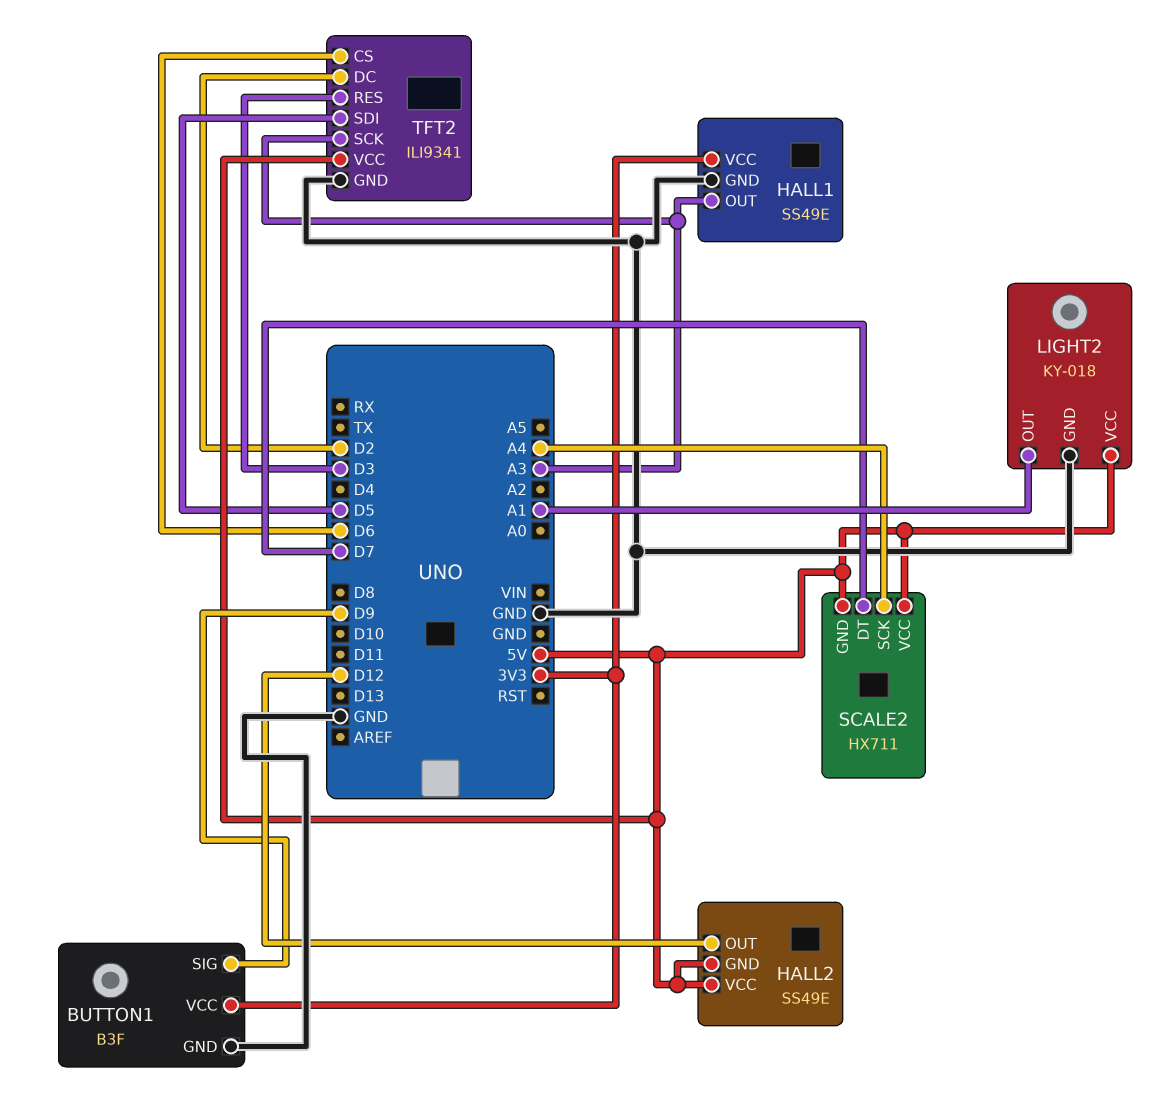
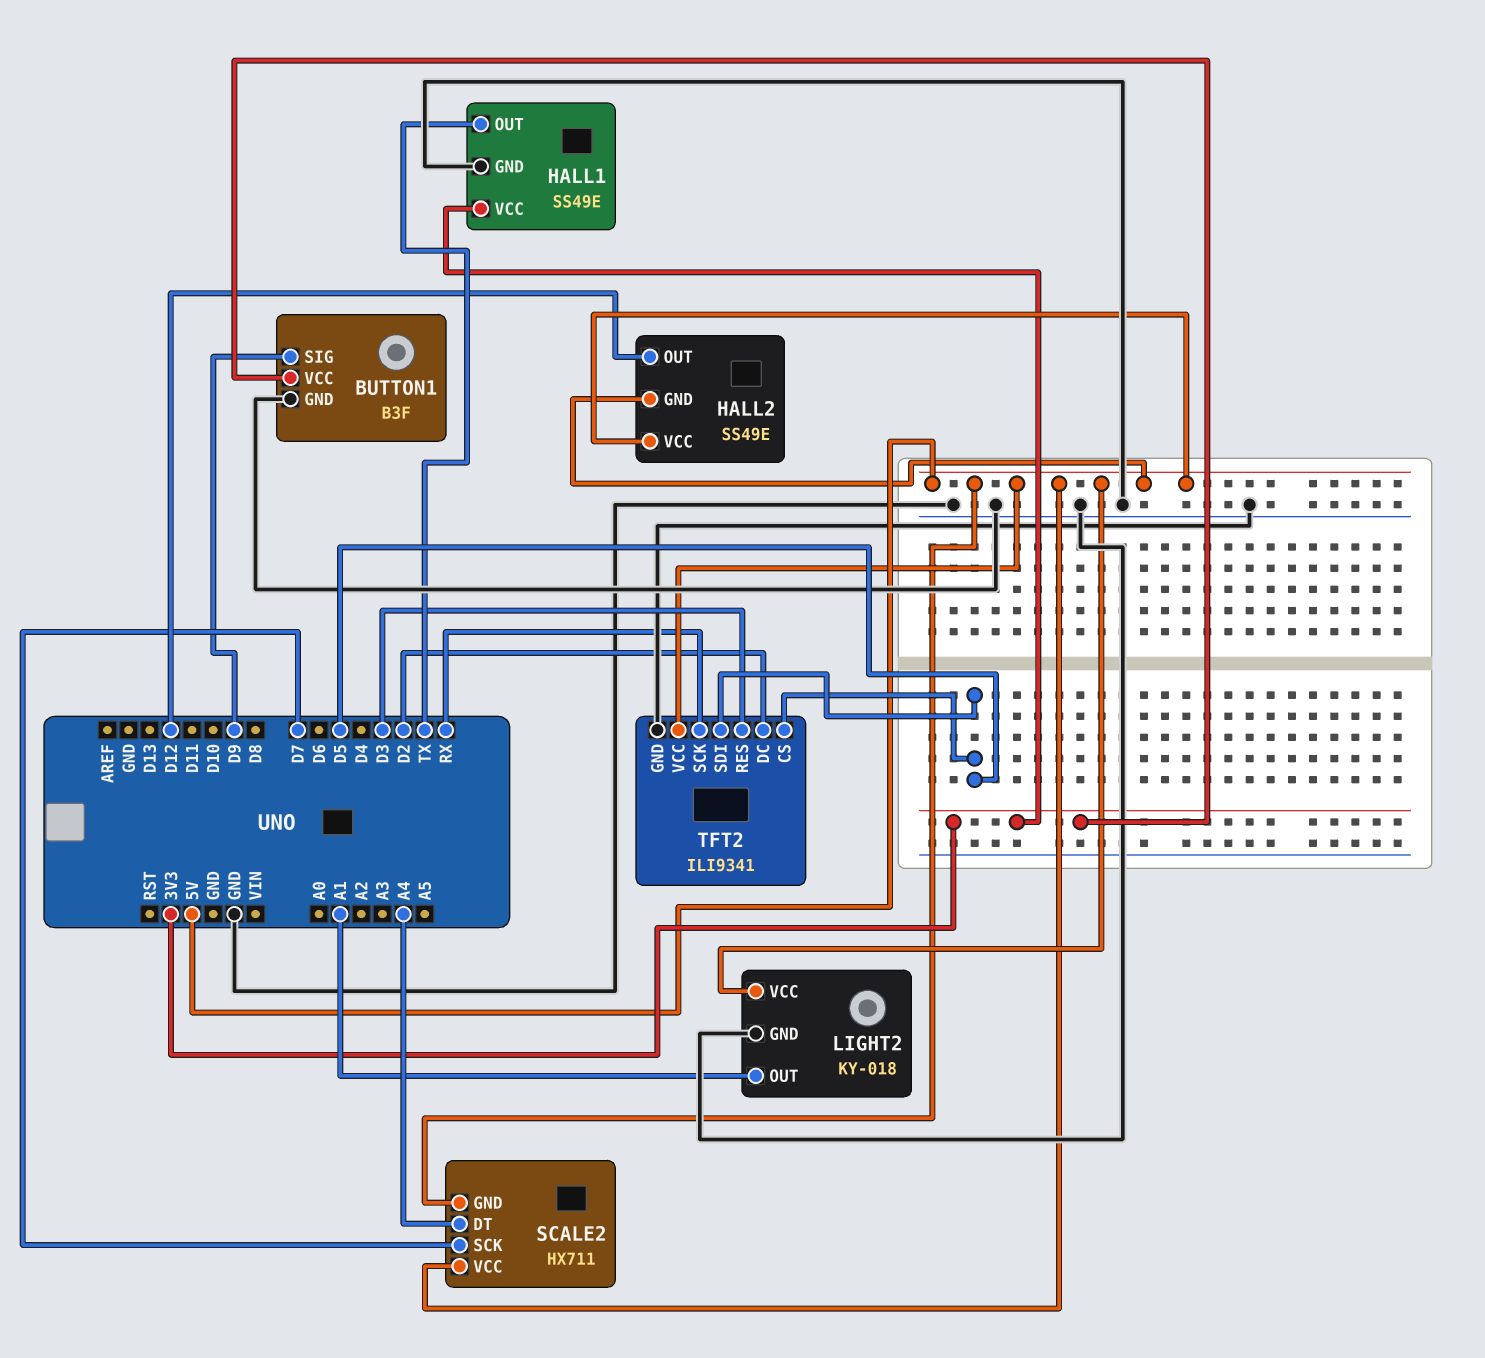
HALL1 pin OUT: A3 -> TX
SCALE2 pin DT: D7 -> A4
SCALE2 pin SCK: A4 -> D7
TFT2 pin CS: D6 -> D5
TFT2 pin SCK: A3 -> RX

